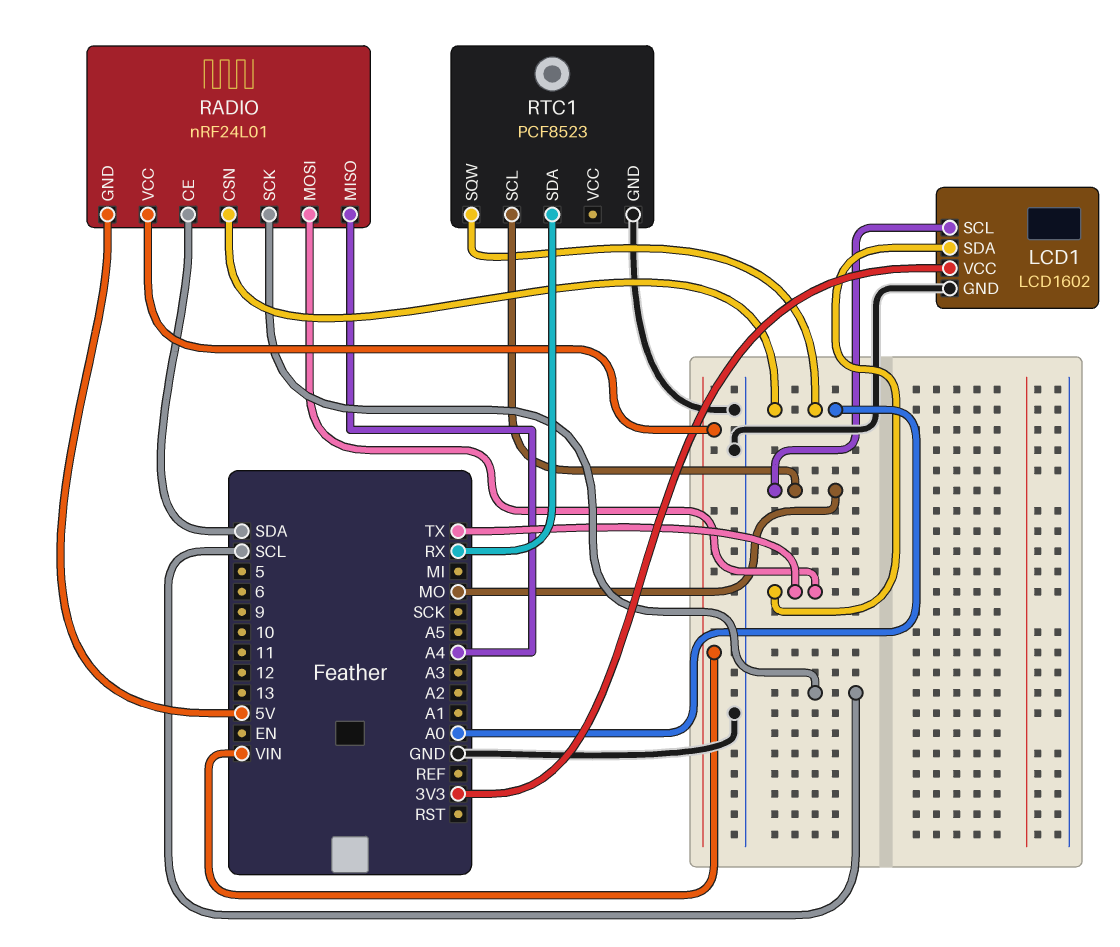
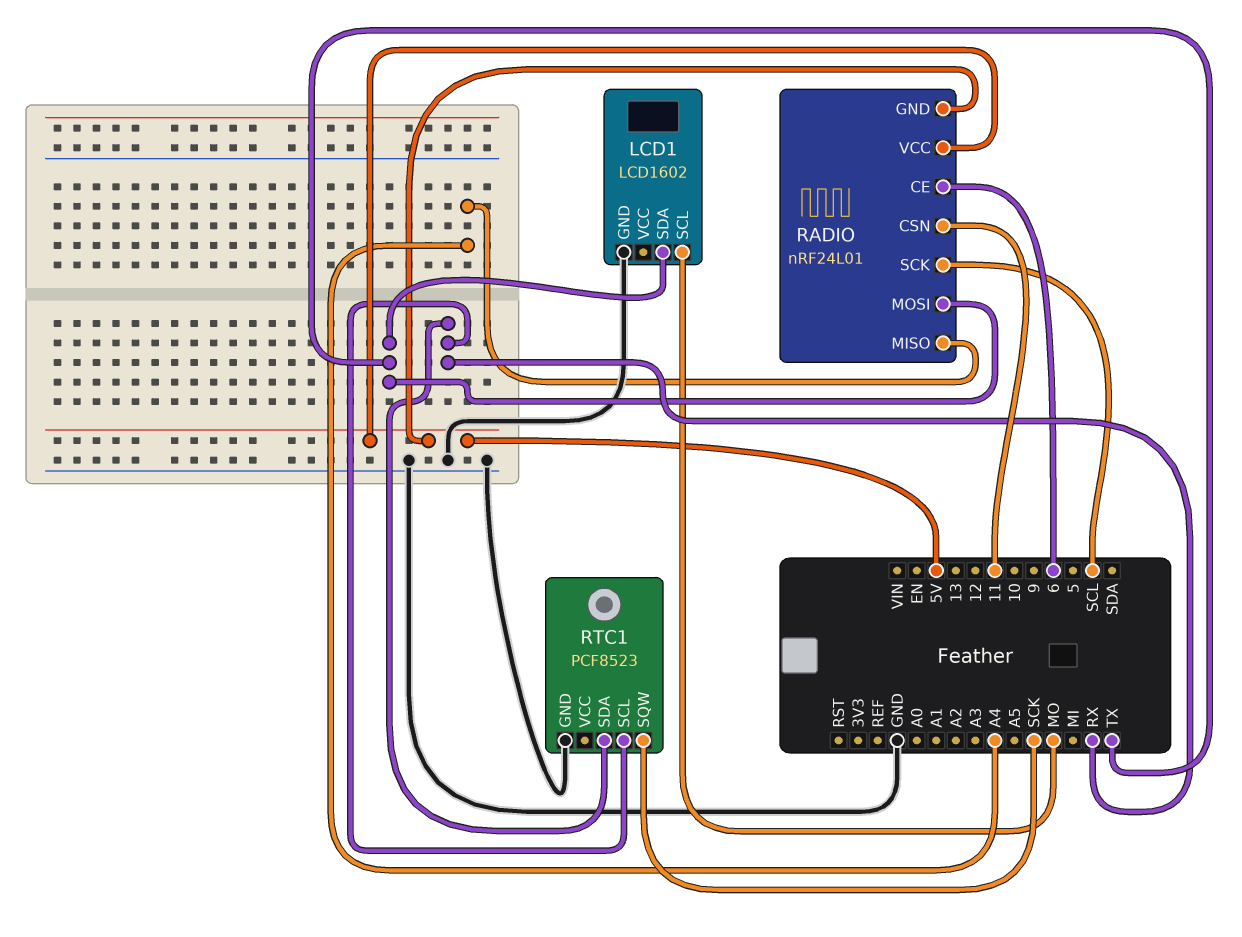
LCD1 pin VCC: 3V3 -> none
RADIO pin CE: SDA -> 6
RADIO pin CSN: A0 -> 11
RADIO pin VCC: VIN -> 5V
RTC1 pin SCL: MO -> RX
RTC1 pin SQW: A0 -> SCK

